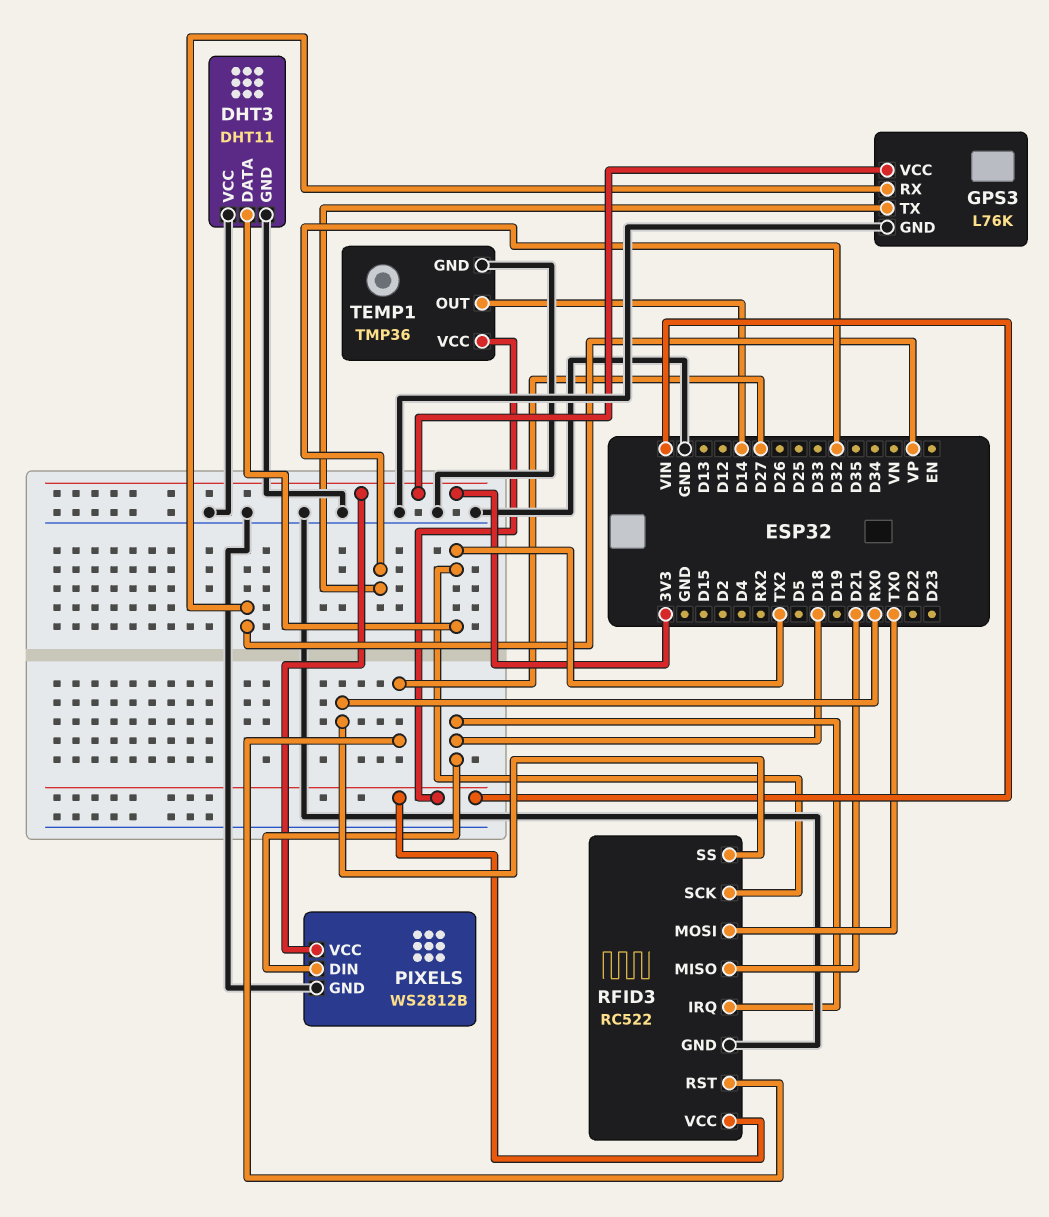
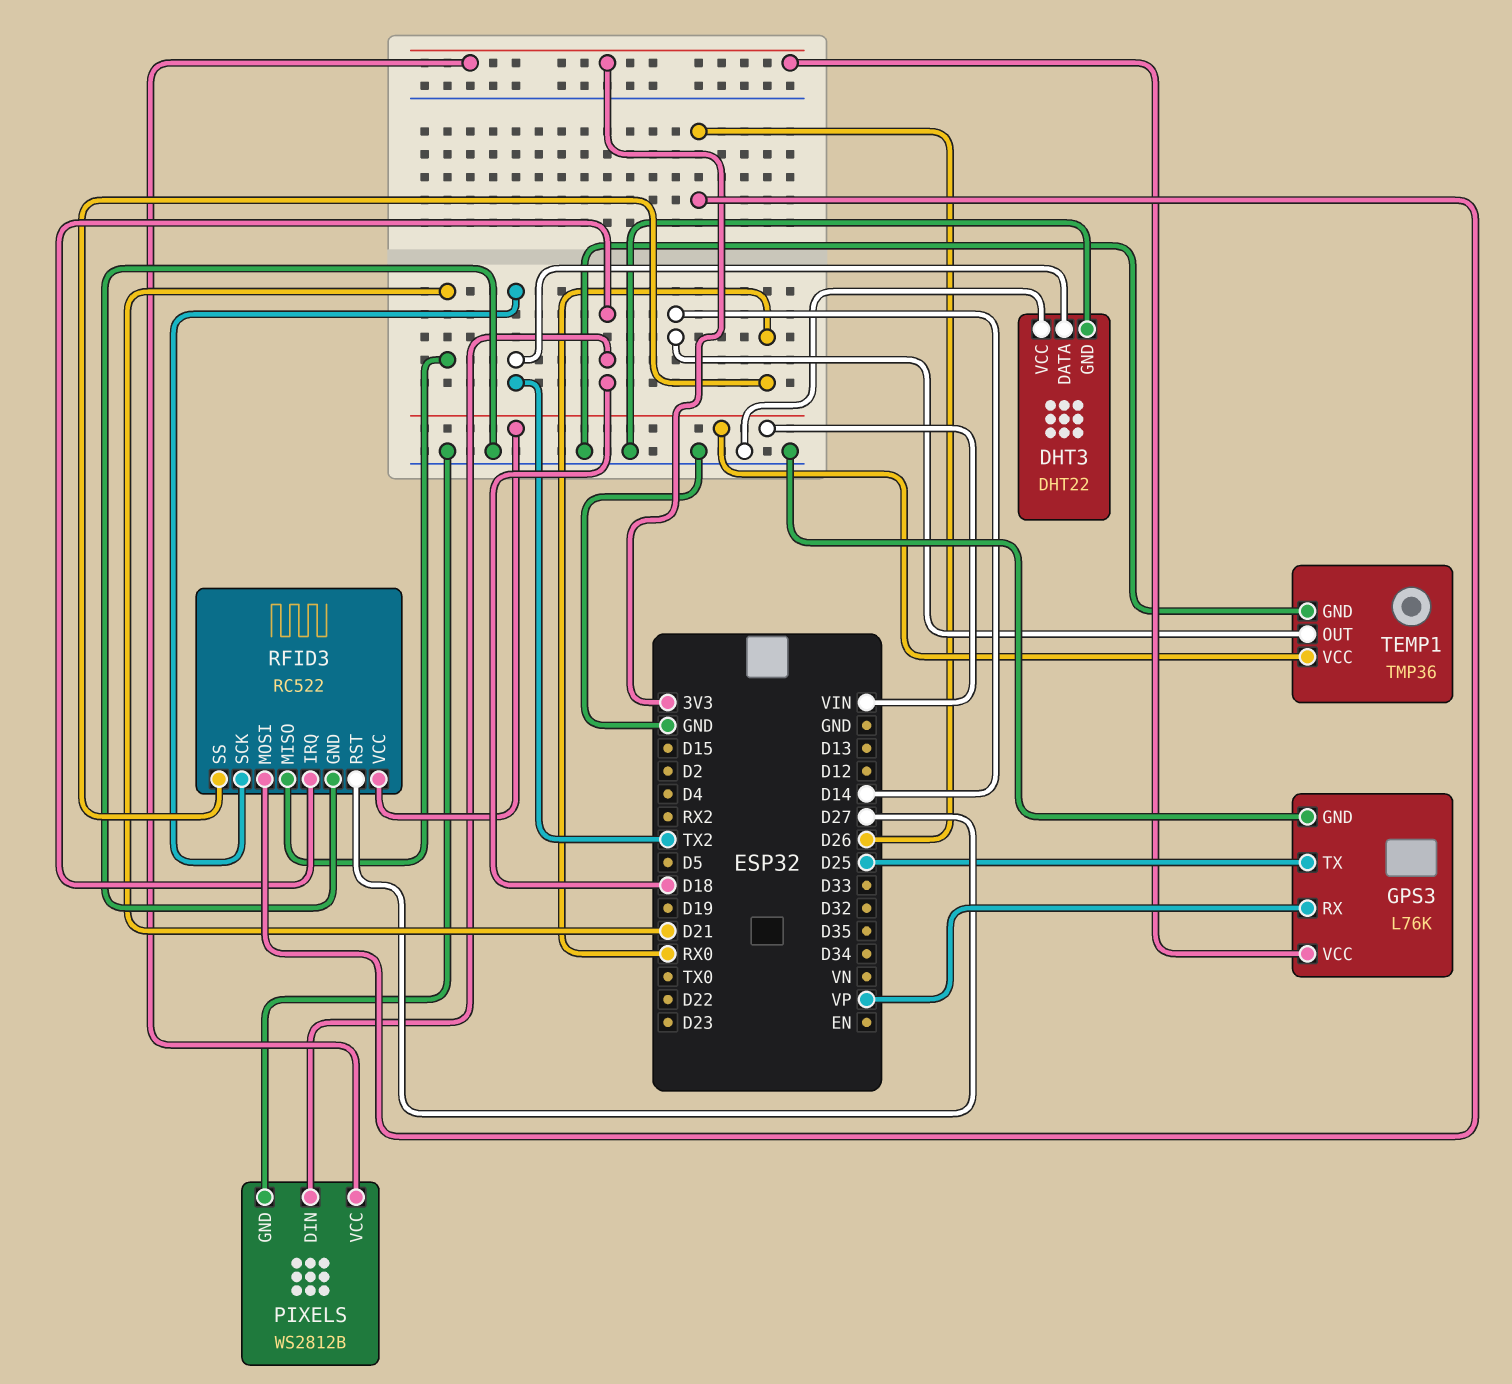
DHT3: DHT11 -> DHT22
GPS3 pin TX: D32 -> D25
RFID3 pin MOSI: TX0 -> D26

